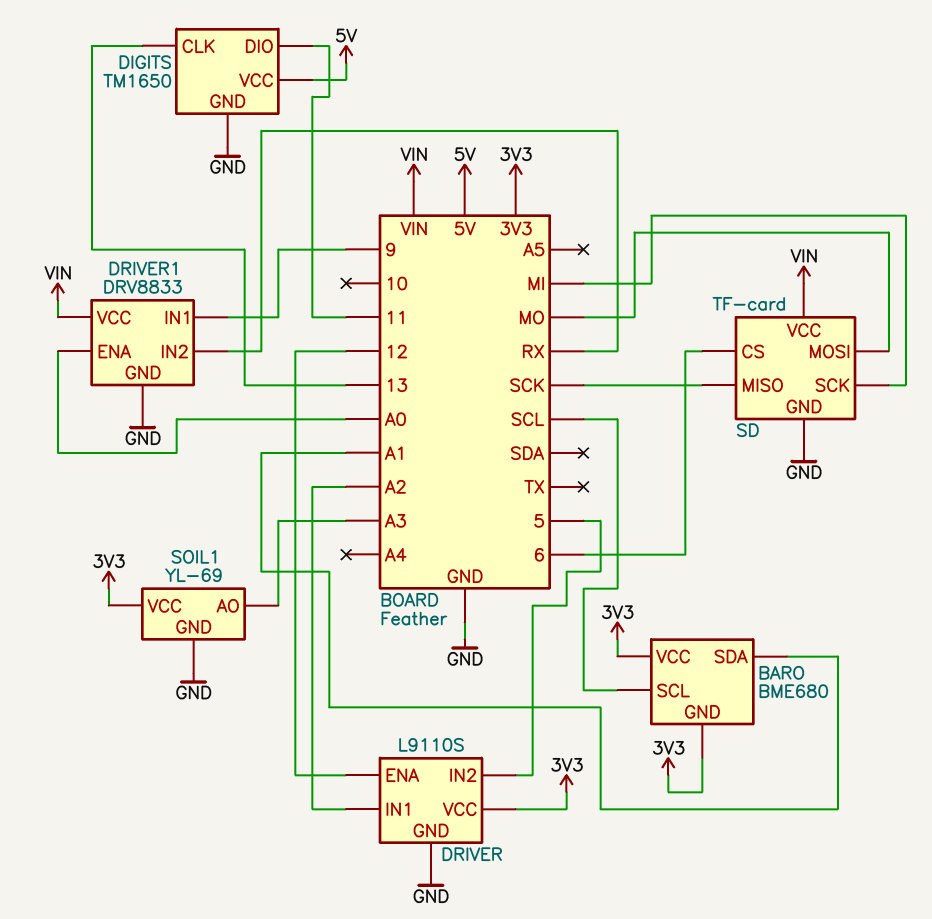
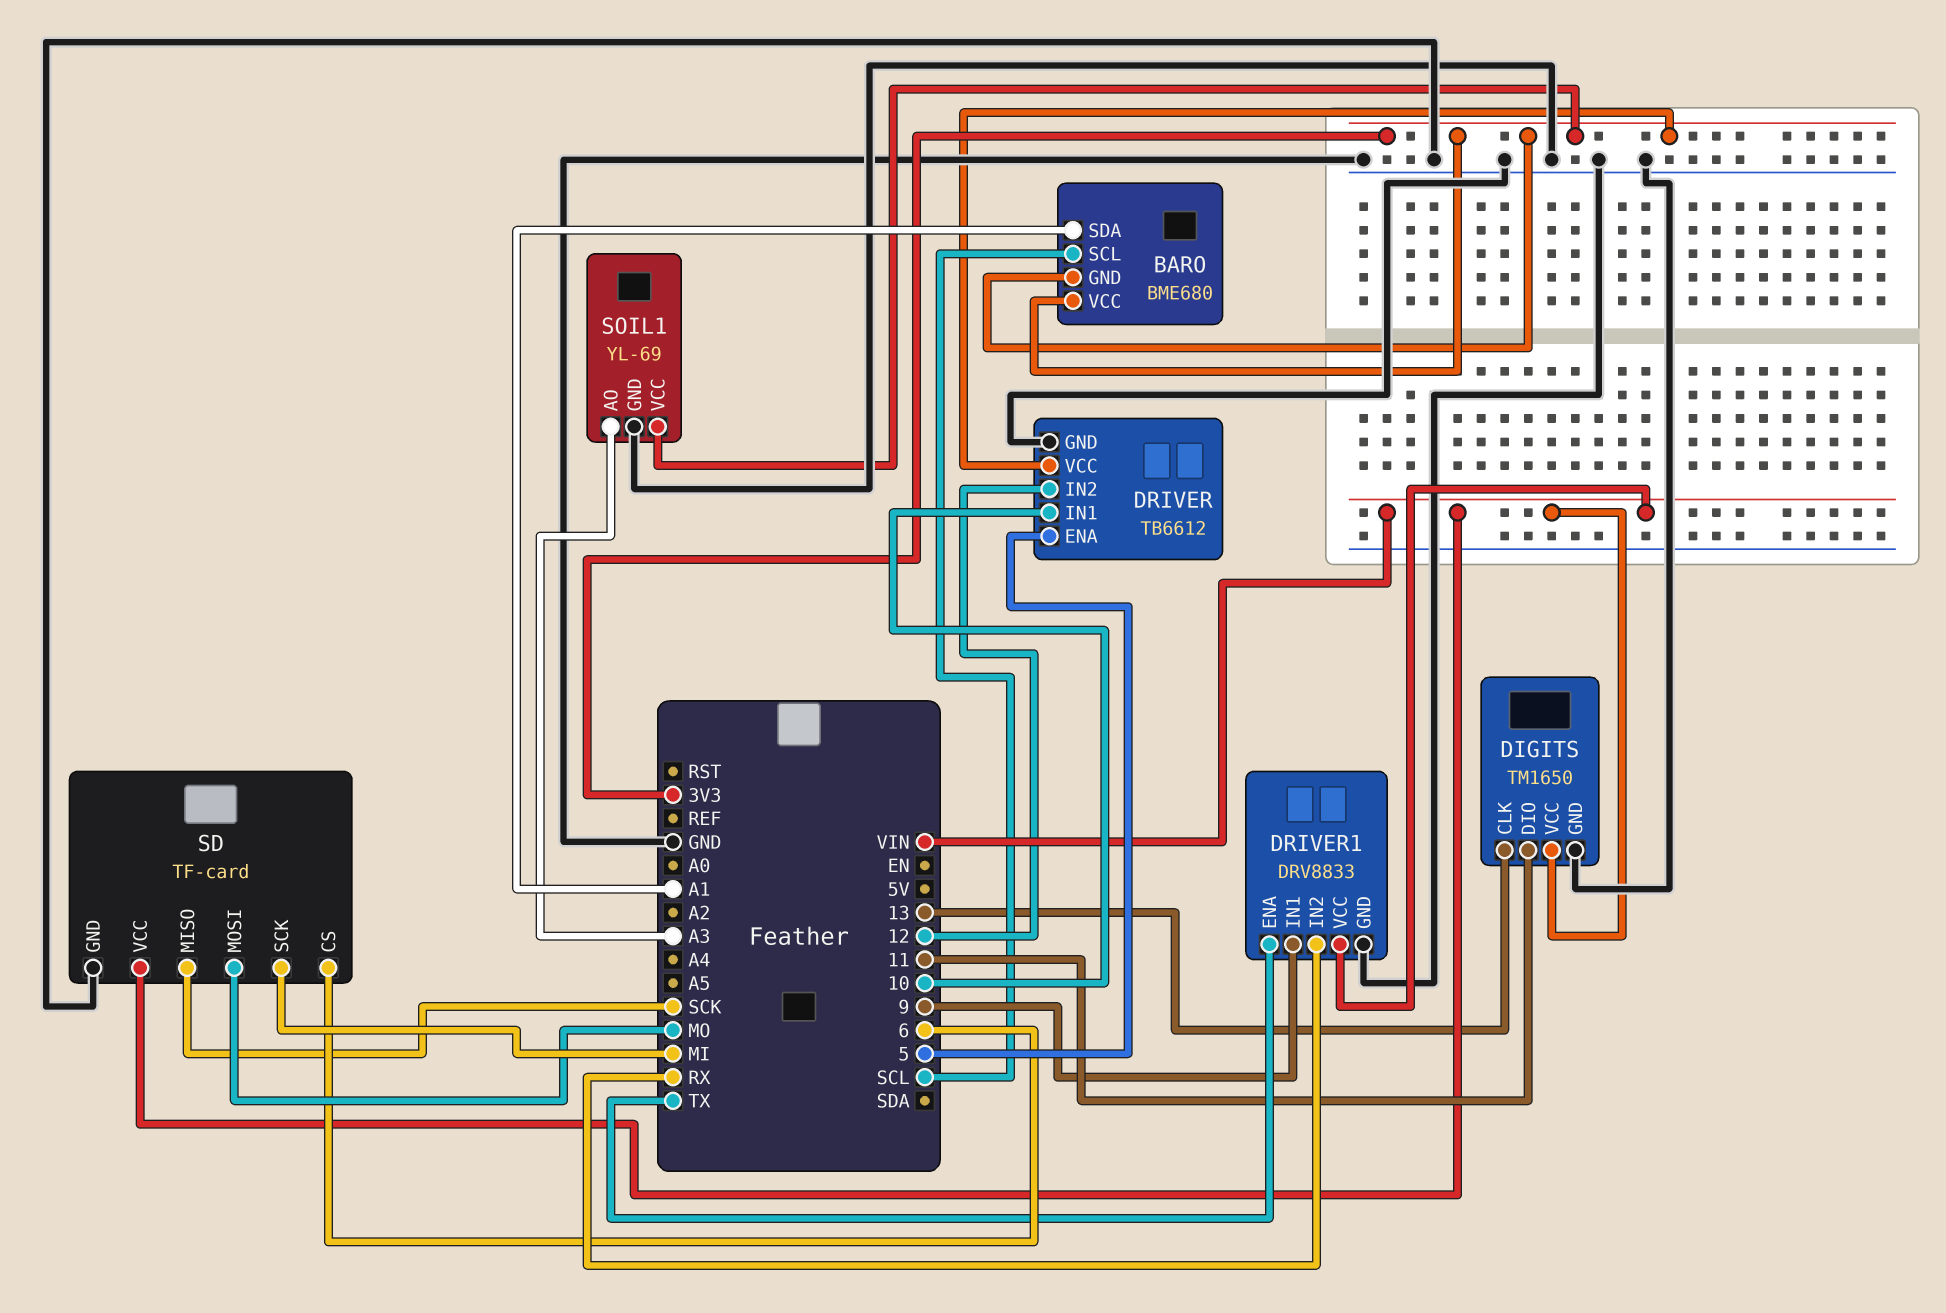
DIGITS pin VCC: 5V -> VIN
DRIVER: L9110S -> TB6612
DRIVER pin ENA: 12 -> 5
DRIVER pin IN1: A2 -> 10
DRIVER pin IN2: 5 -> 12
DRIVER1 pin ENA: A0 -> TX

